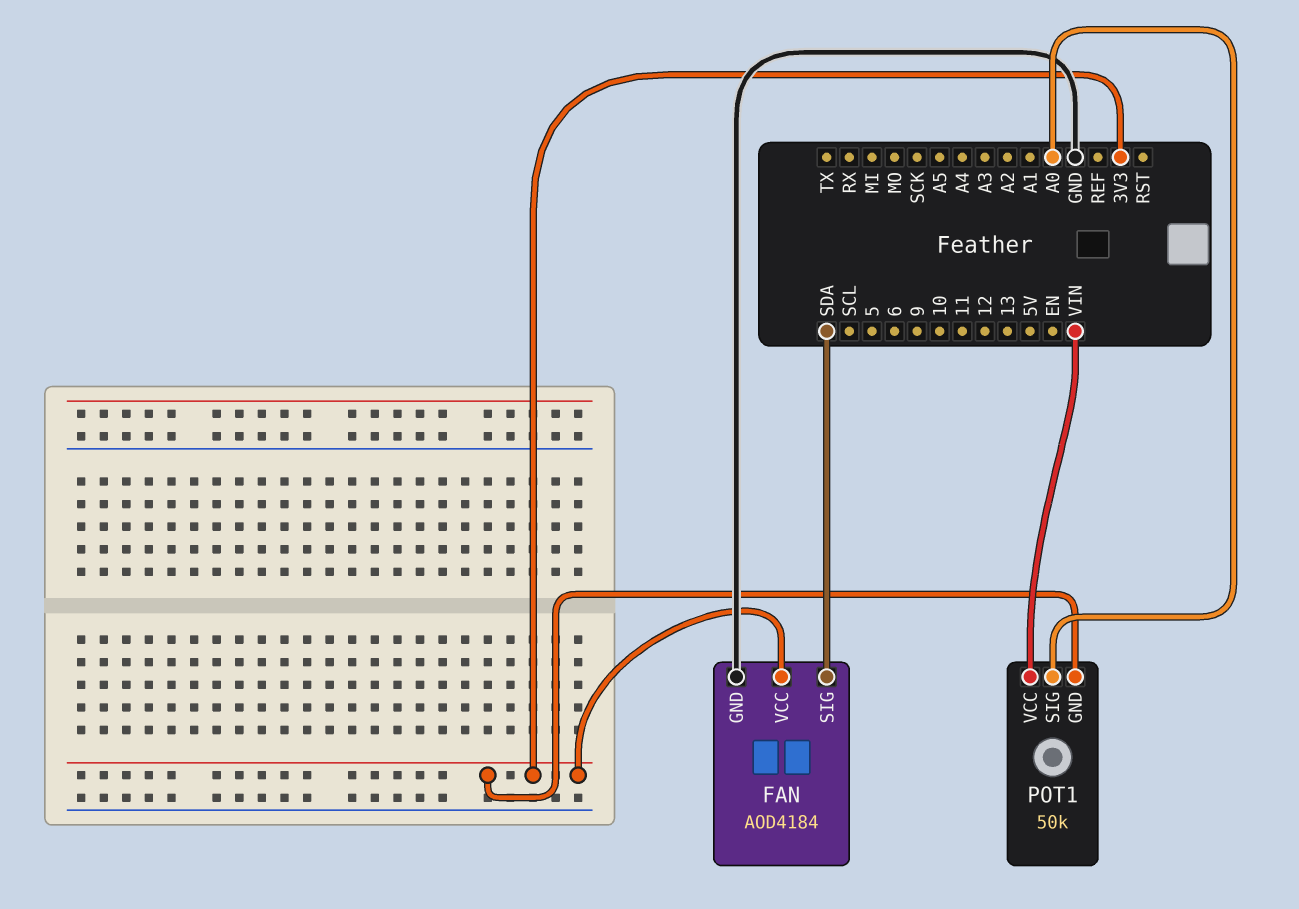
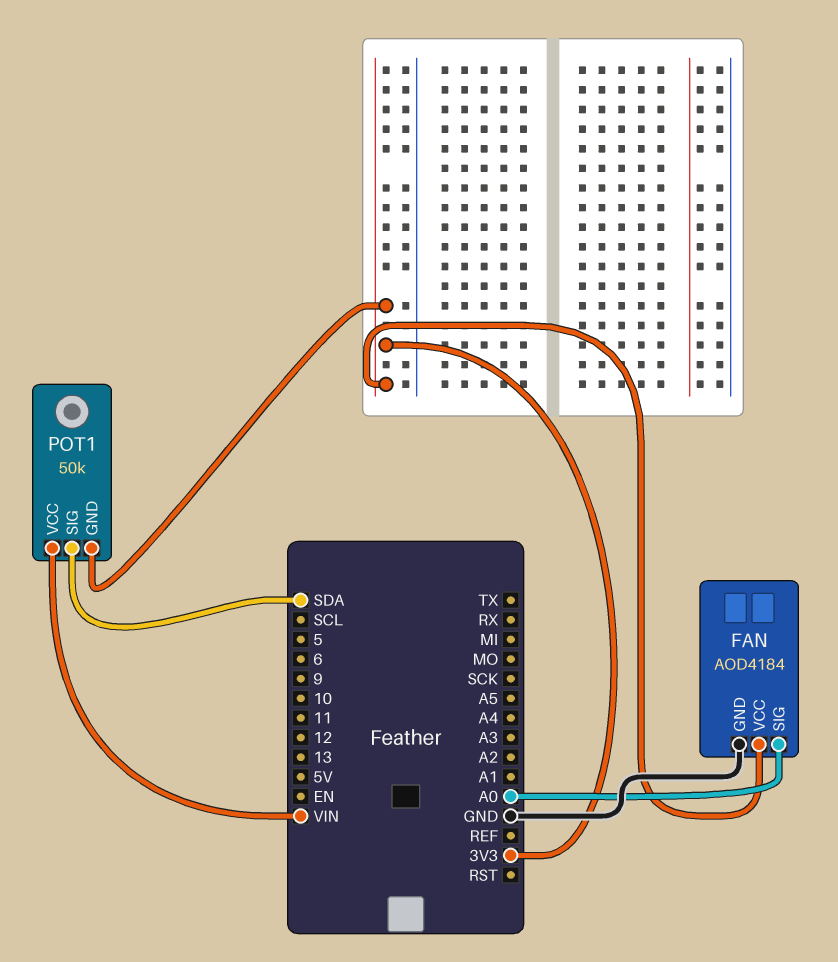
FAN pin SIG: SDA -> A0
POT1 pin SIG: A0 -> SDA

